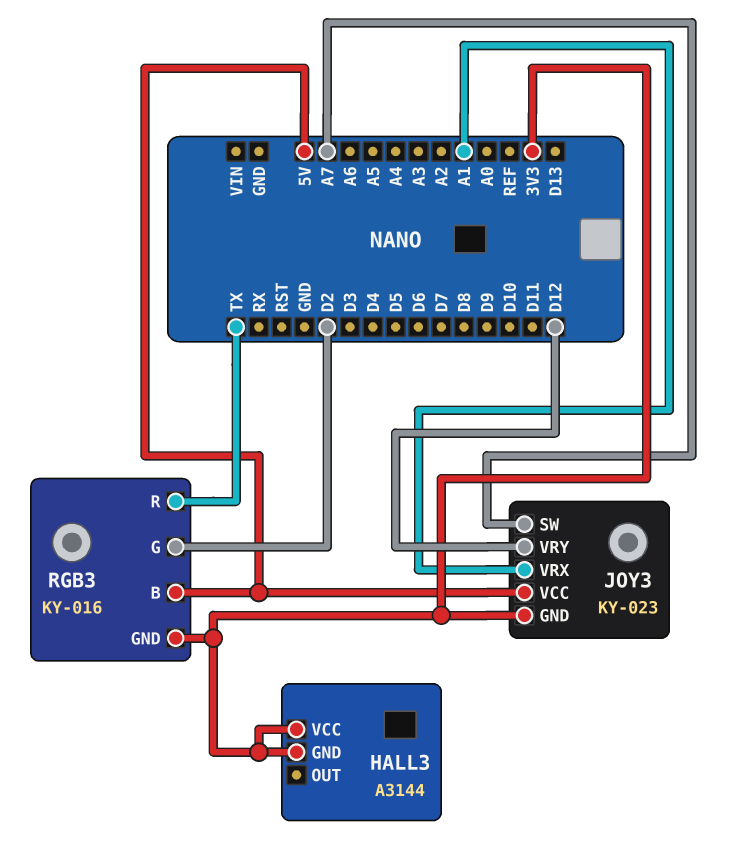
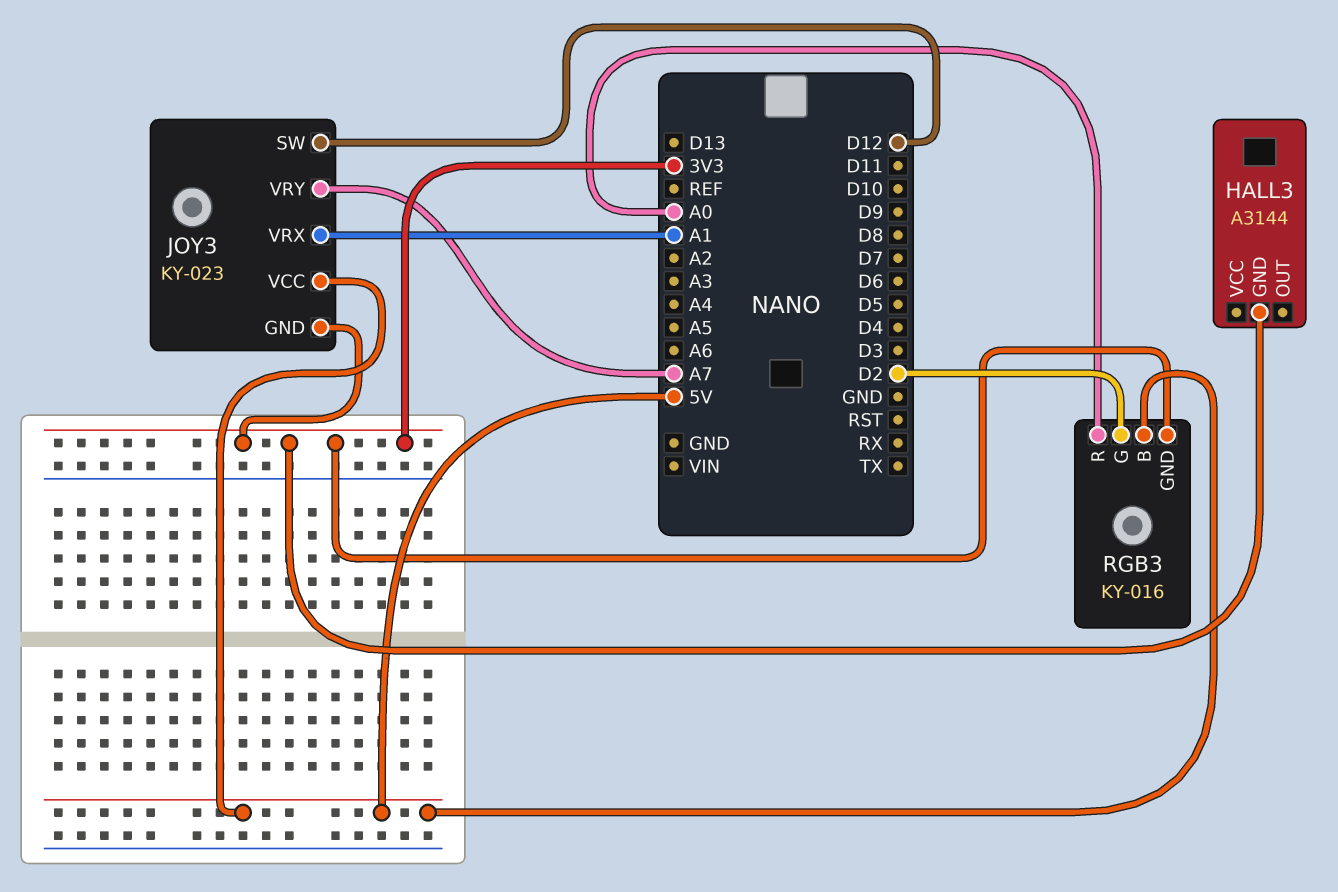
HALL3 pin VCC: 3V3 -> none
JOY3 pin SW: A7 -> D12
JOY3 pin VRY: D12 -> A7
RGB3 pin R: TX -> A0

